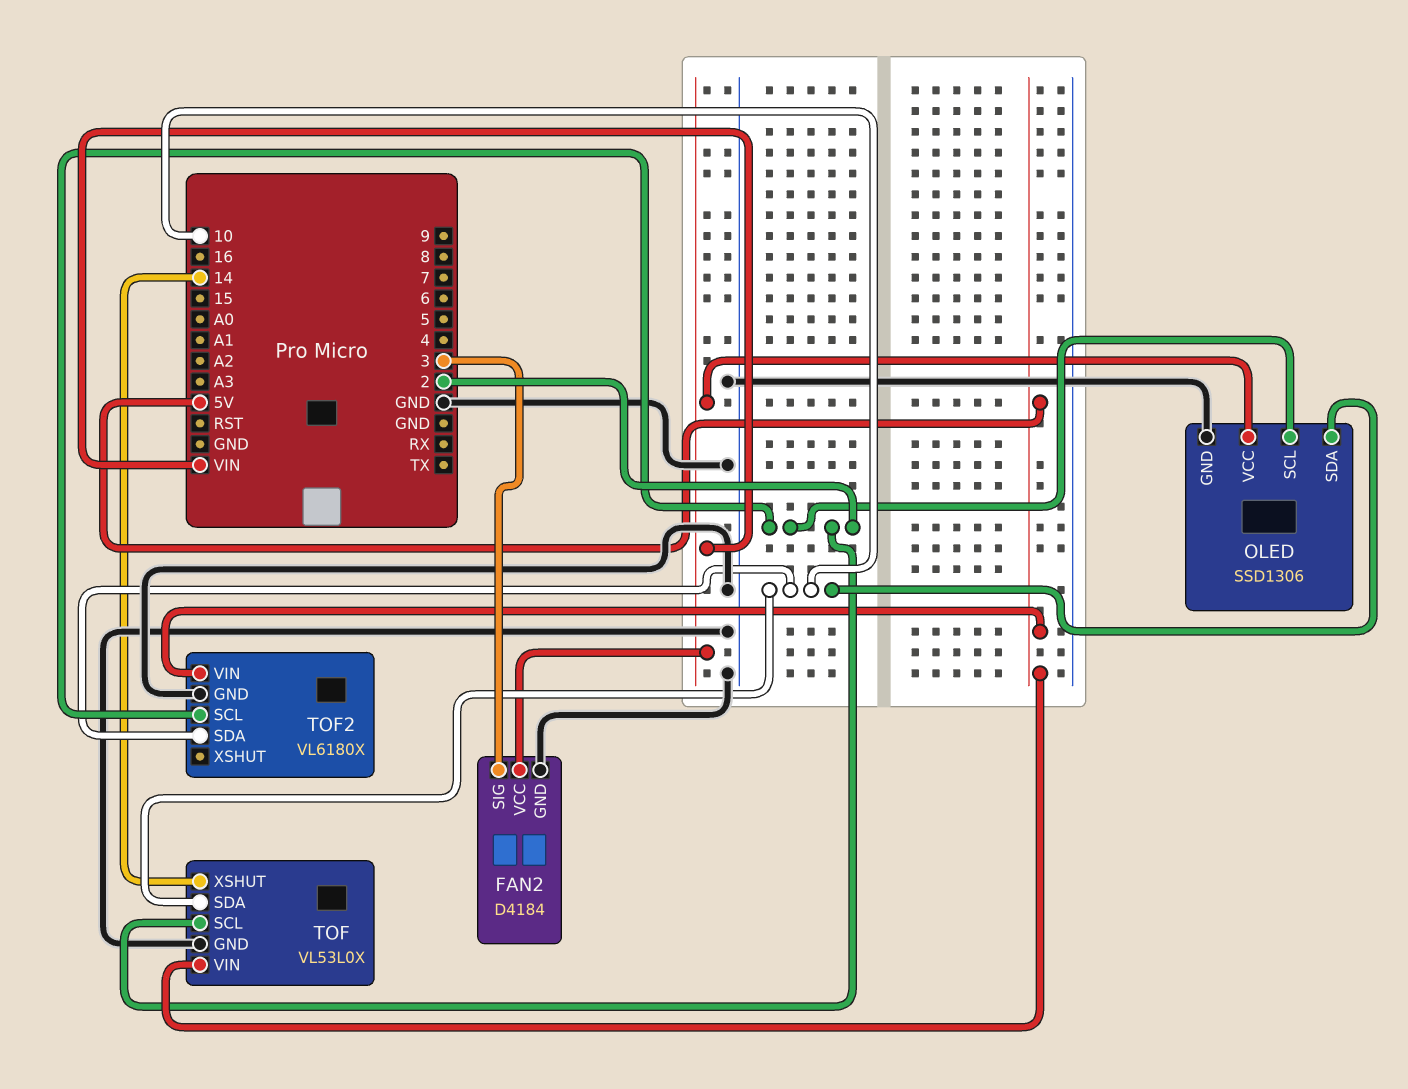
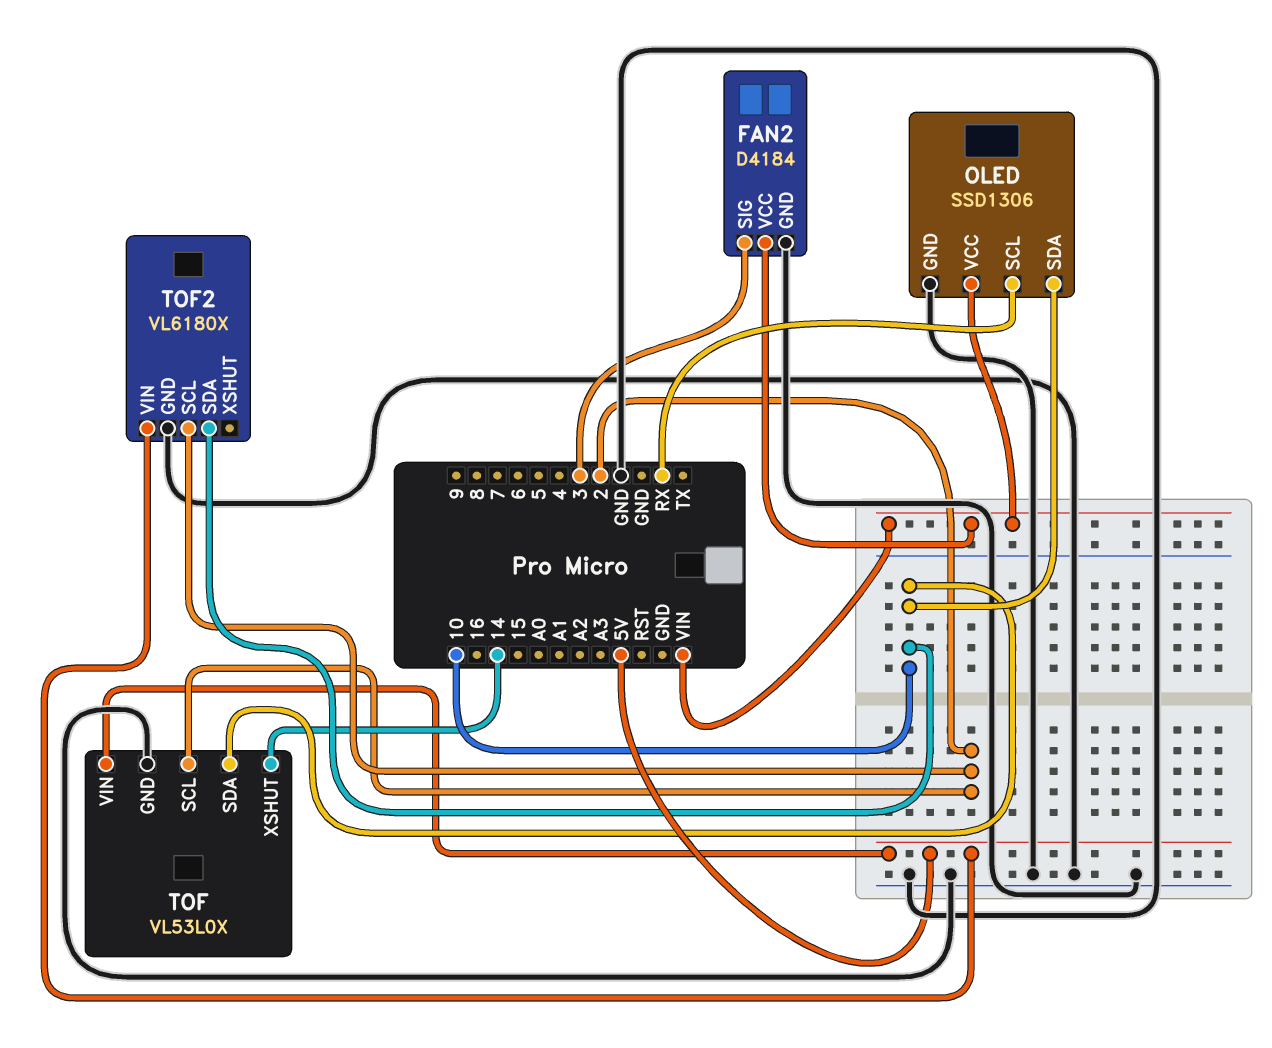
OLED pin SCL: 2 -> RX

